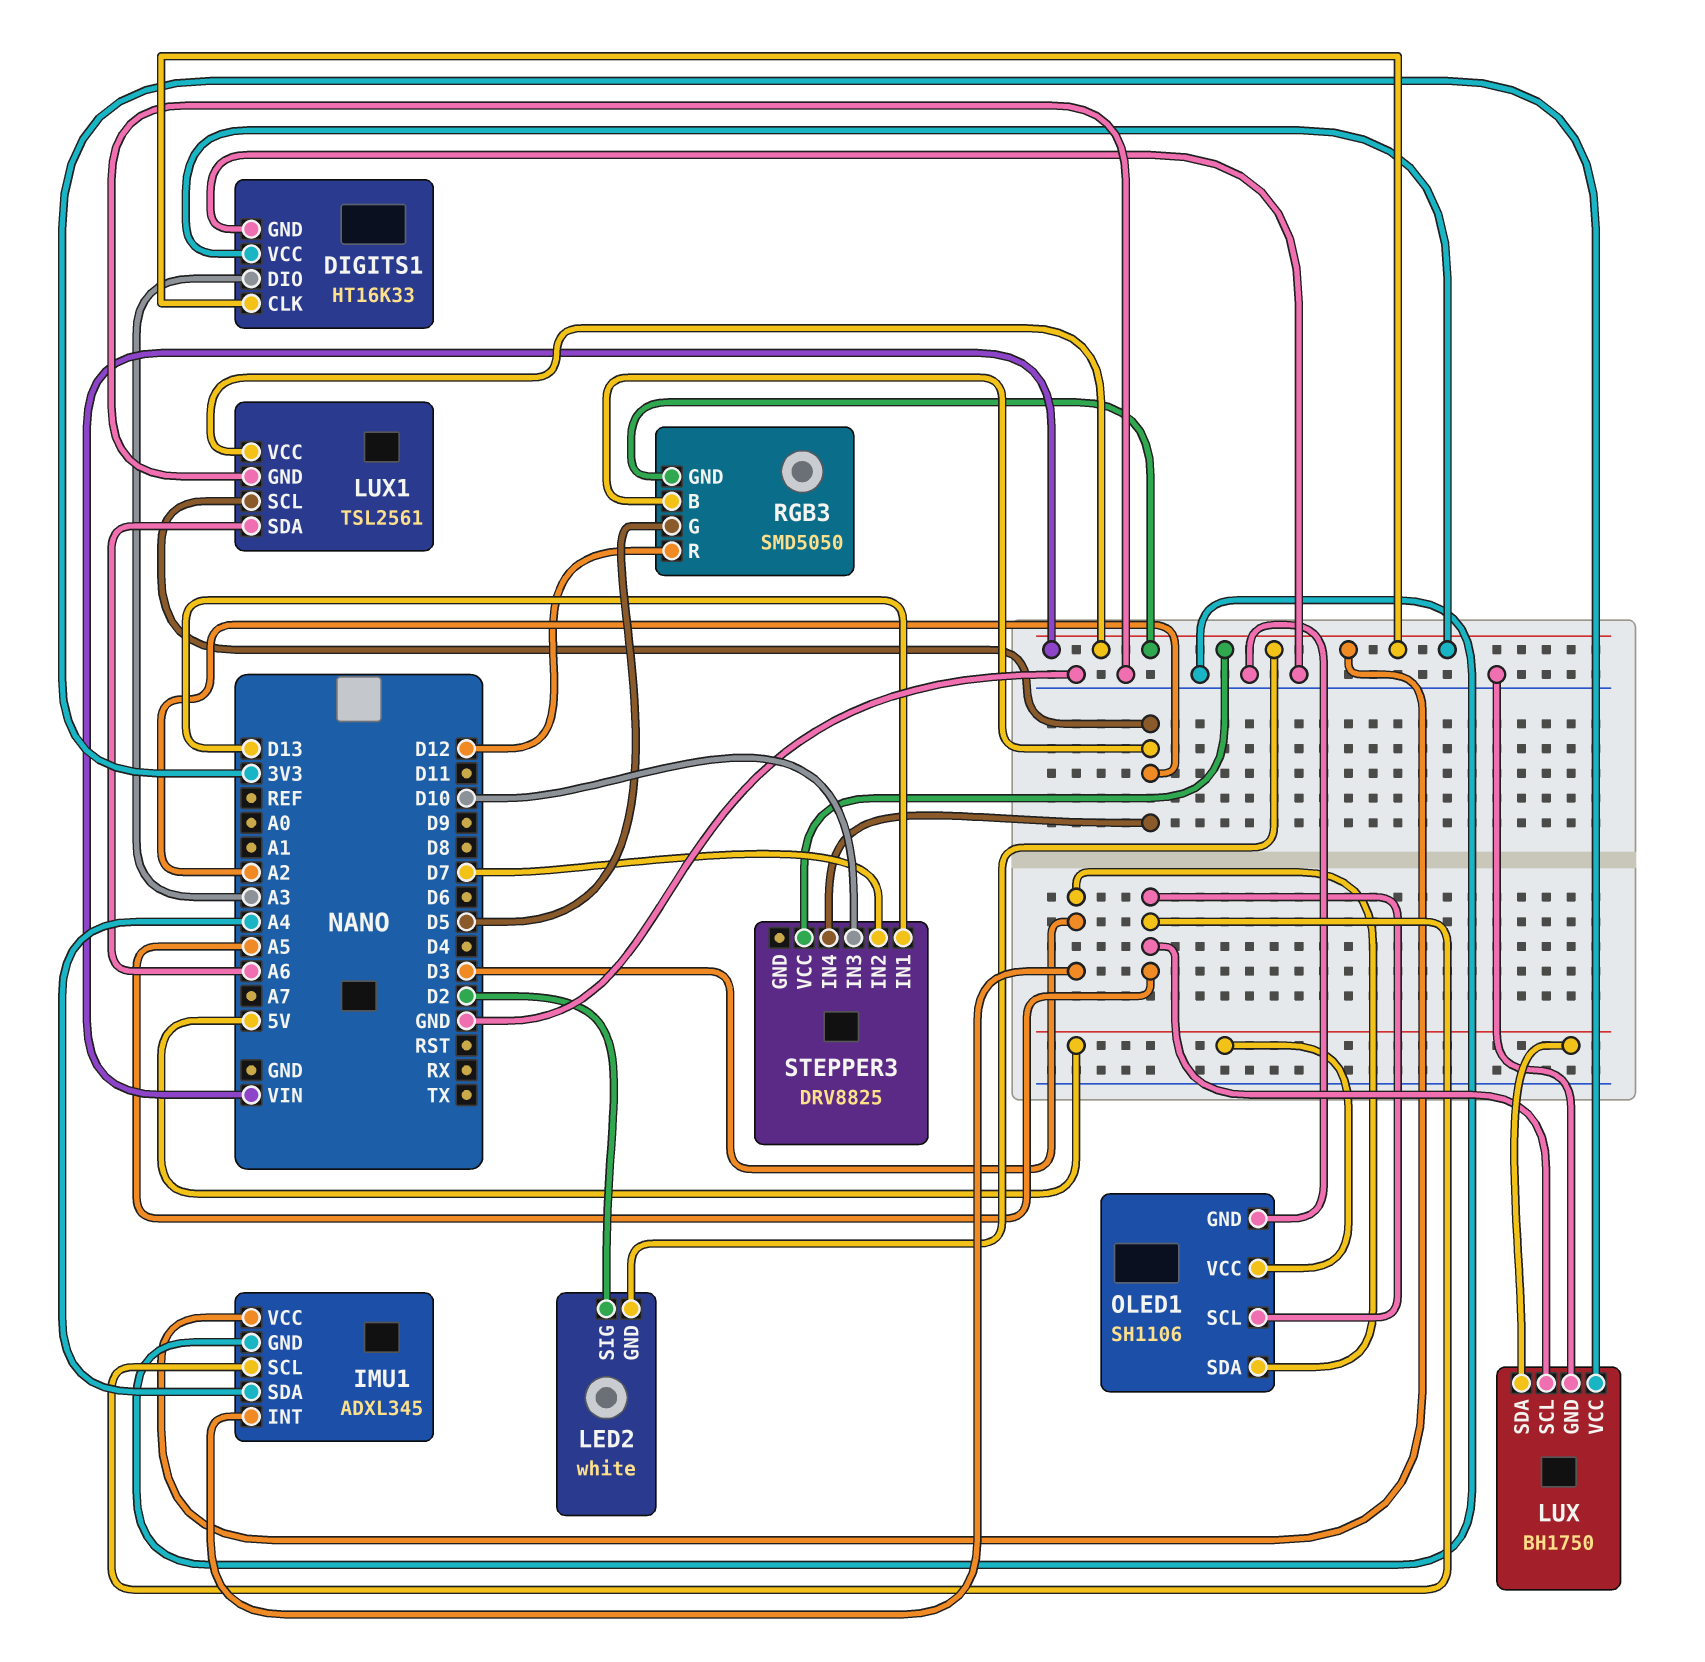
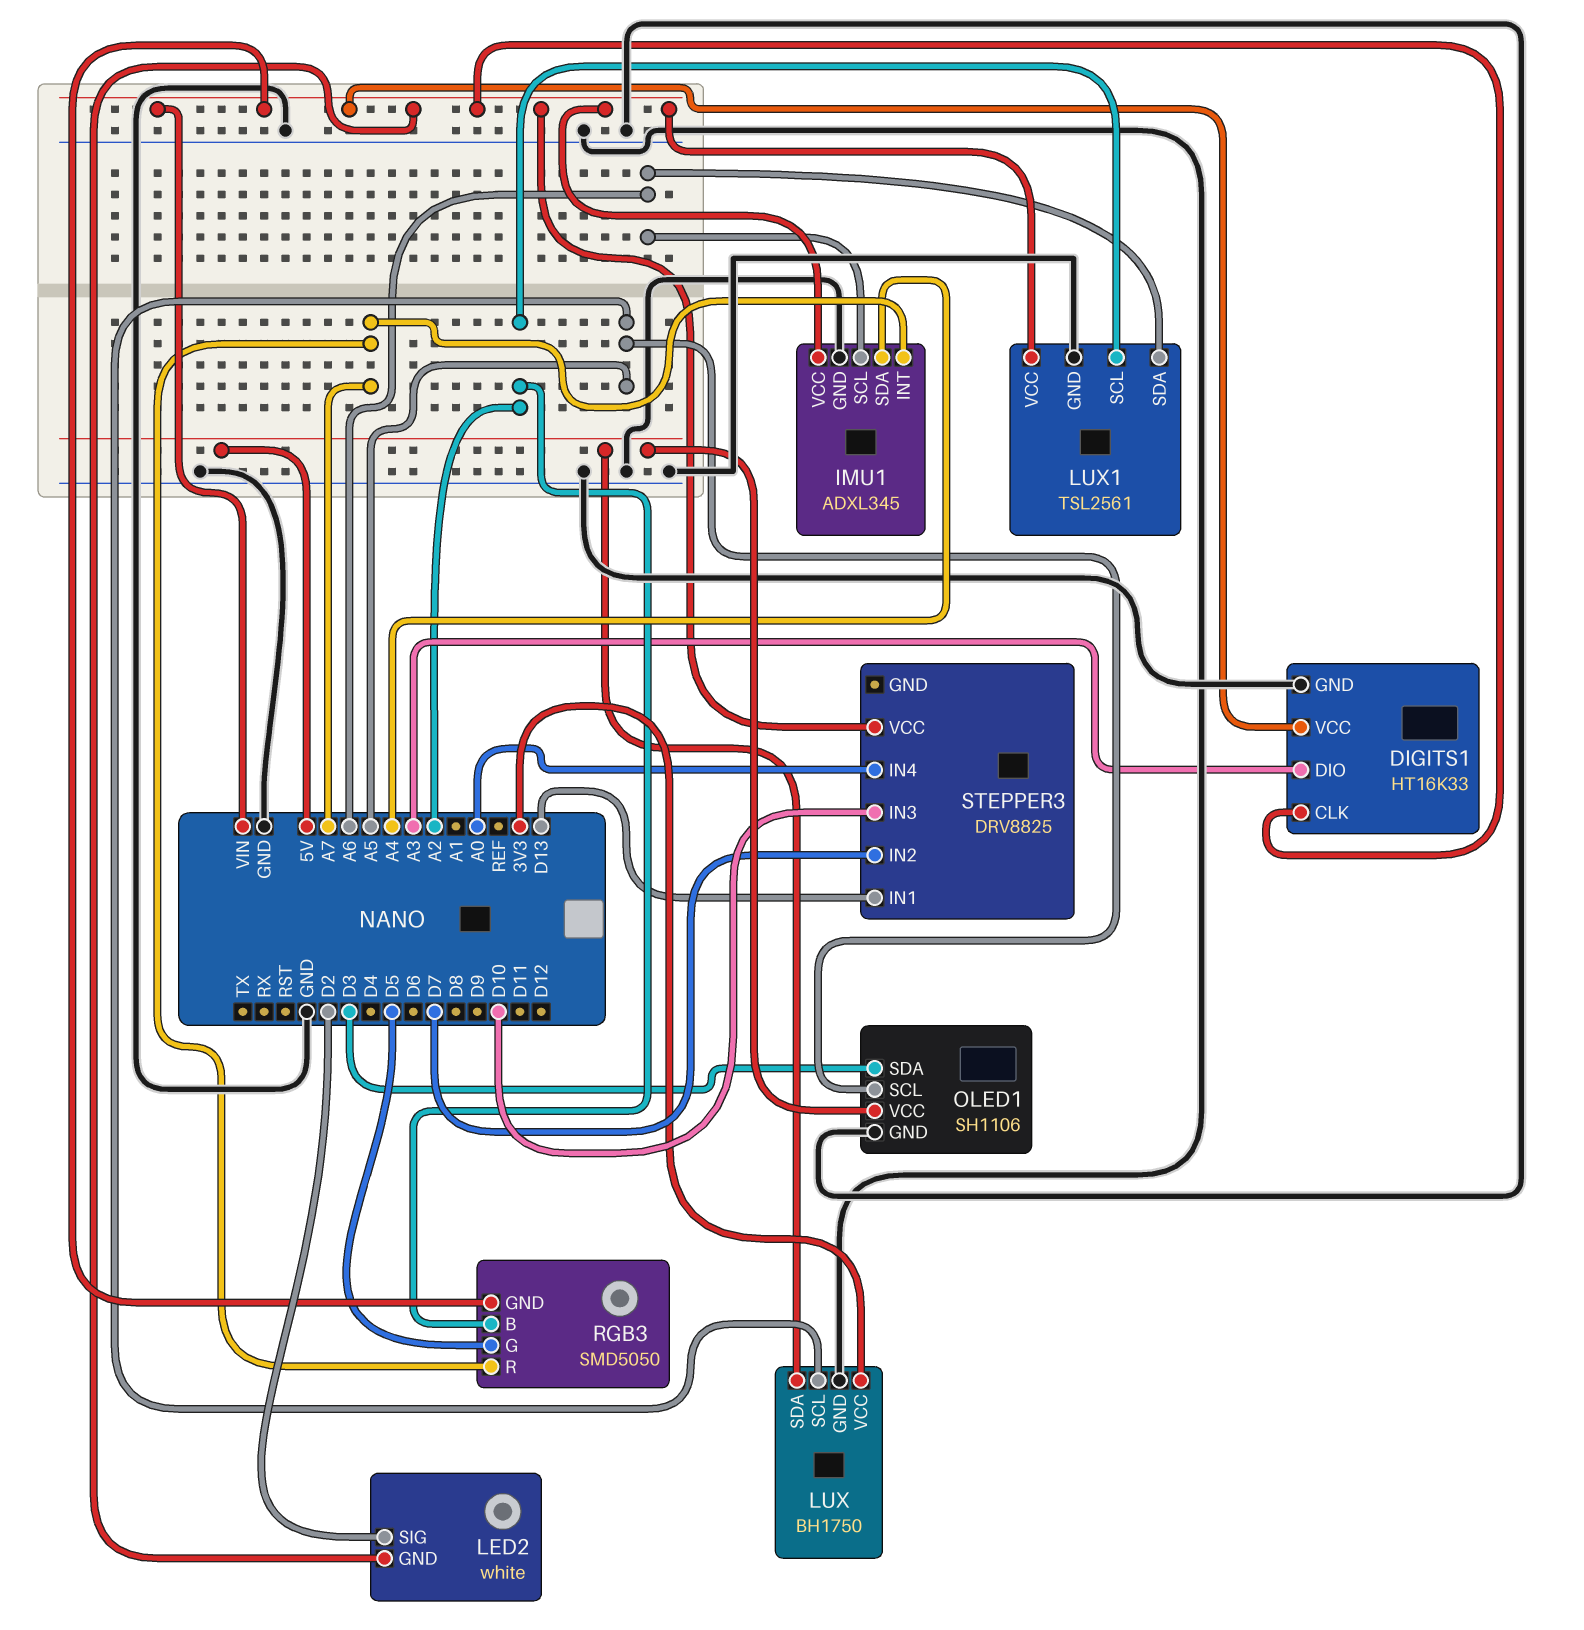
IMU1 pin INT: D3 -> A7
IMU1 pin SCL: A5 -> A6
RGB3 pin R: D12 -> A7
STEPPER3 pin IN4: A2 -> A0

